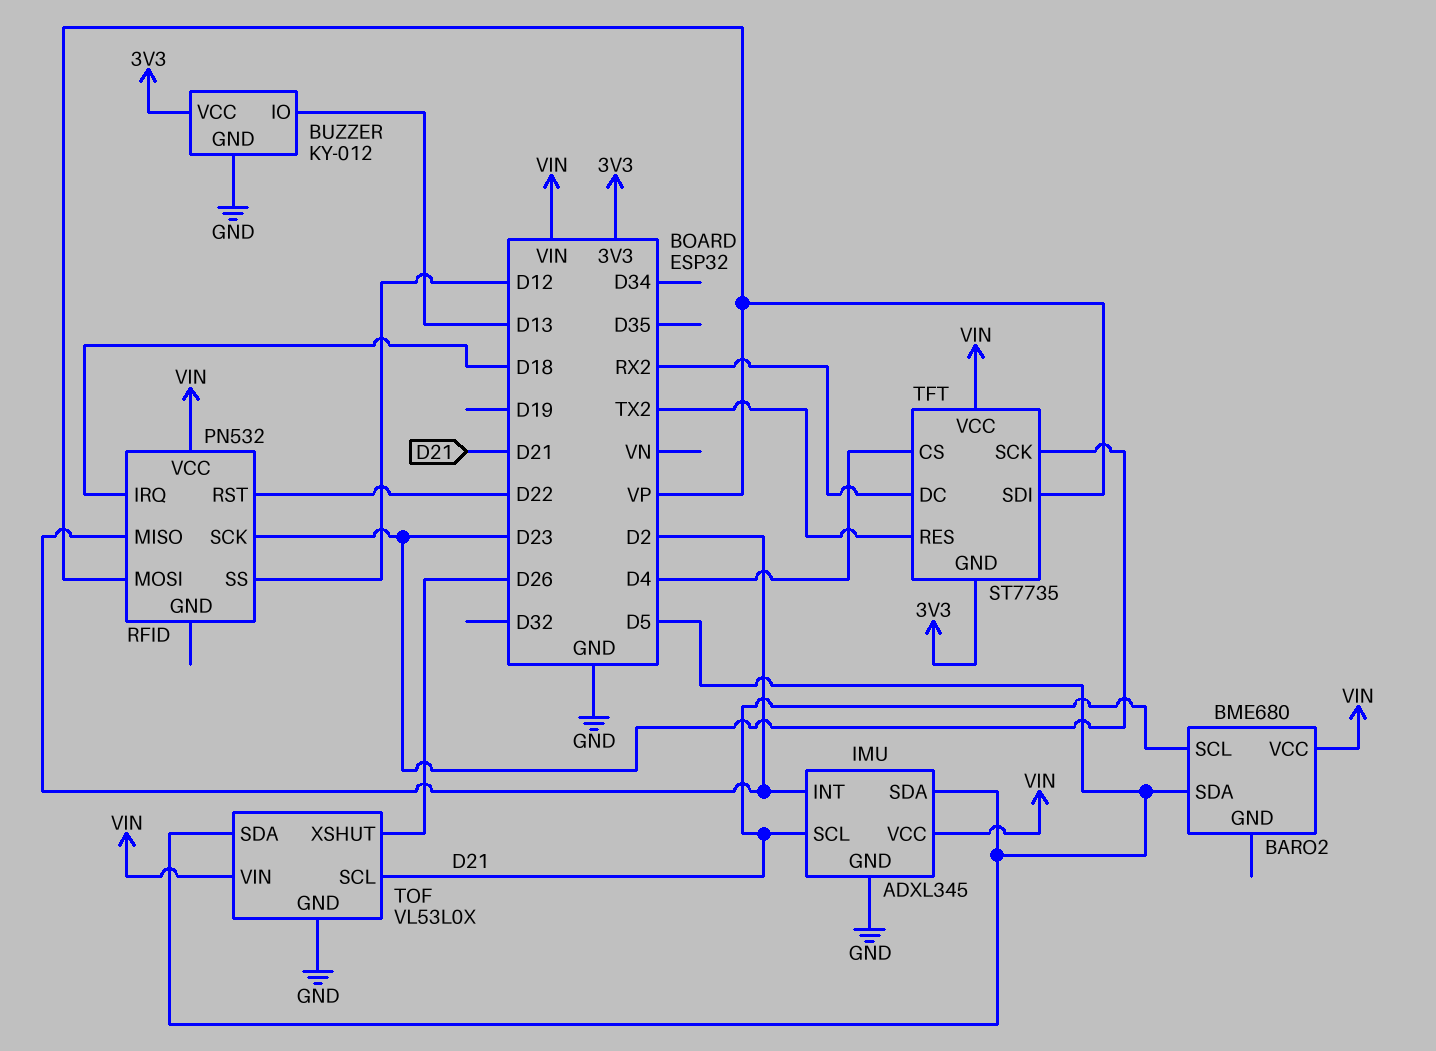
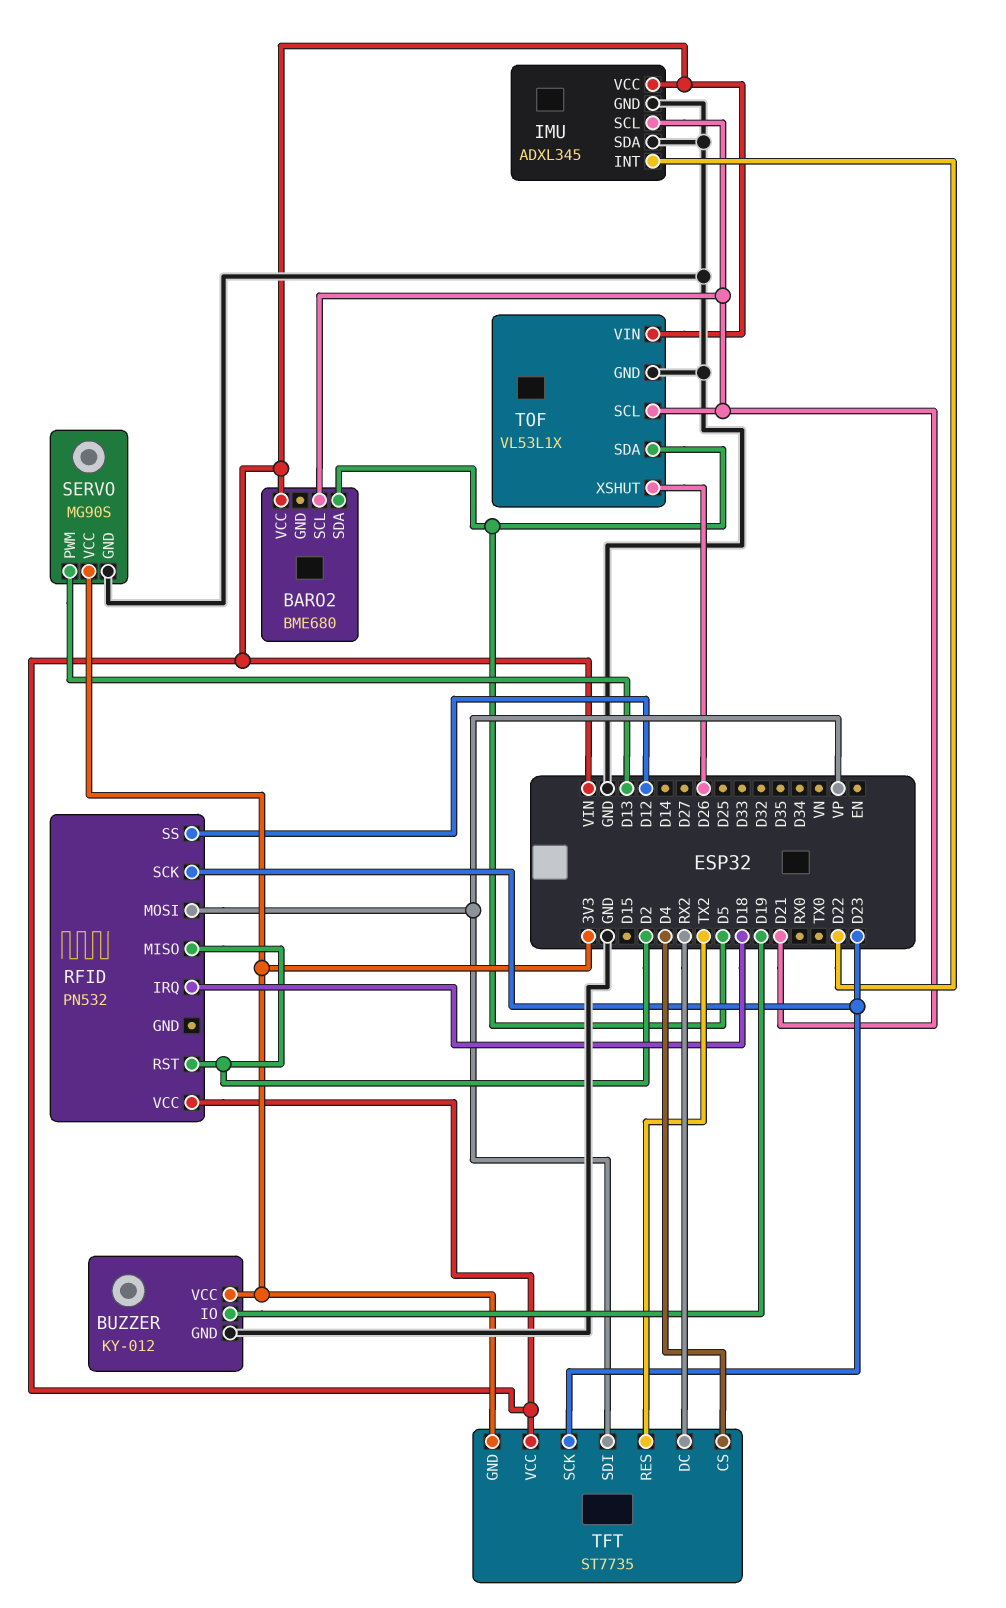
BUZZER pin IO: D13 -> D19
IMU pin INT: D2 -> D22
IMU pin SDA: D5 -> GND
RFID pin RST: D22 -> D2
SERVO: none -> MG90S
SERVO pin GND: none -> GND
SERVO pin PWM: none -> D13
SERVO pin VCC: none -> 3V3
TOF: VL53L0X -> VL53L1X

